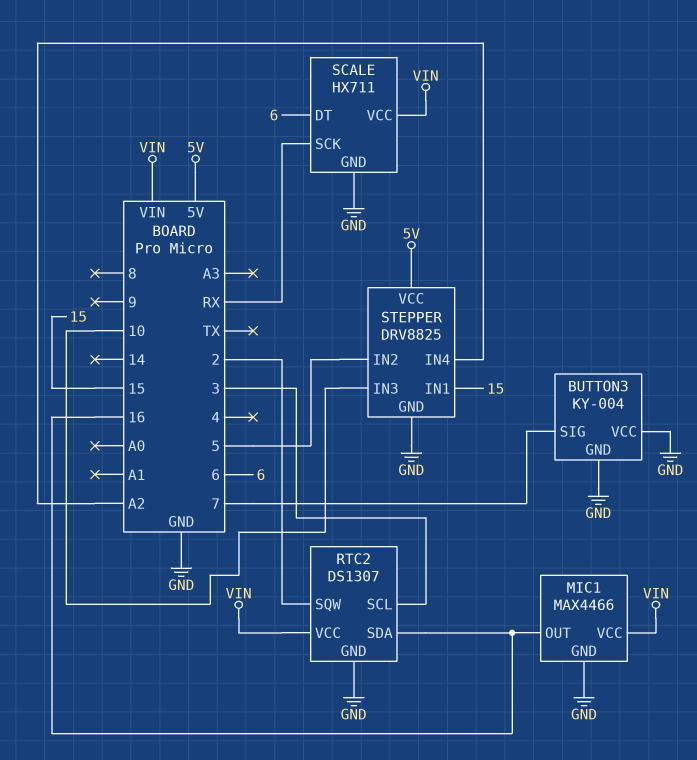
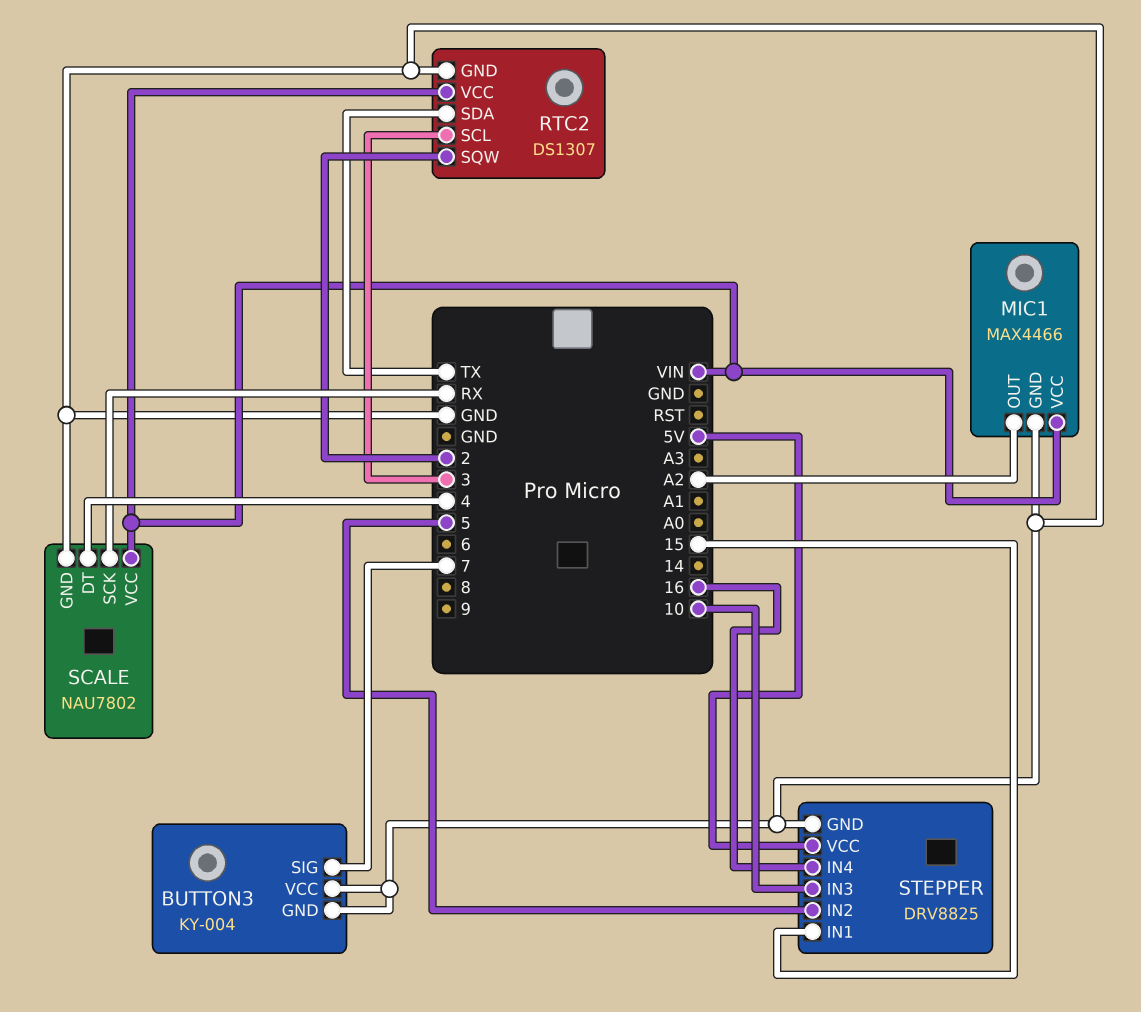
MIC1 pin OUT: 16 -> A2
RTC2 pin SDA: 16 -> TX
SCALE: HX711 -> NAU7802
SCALE pin DT: 6 -> 4
STEPPER pin IN4: A2 -> 16

